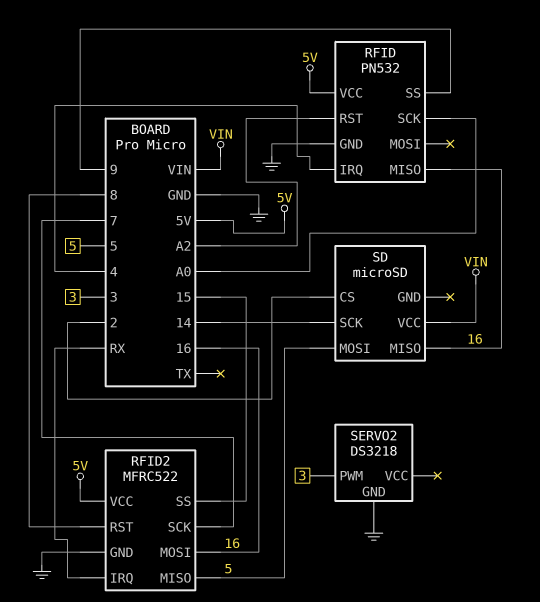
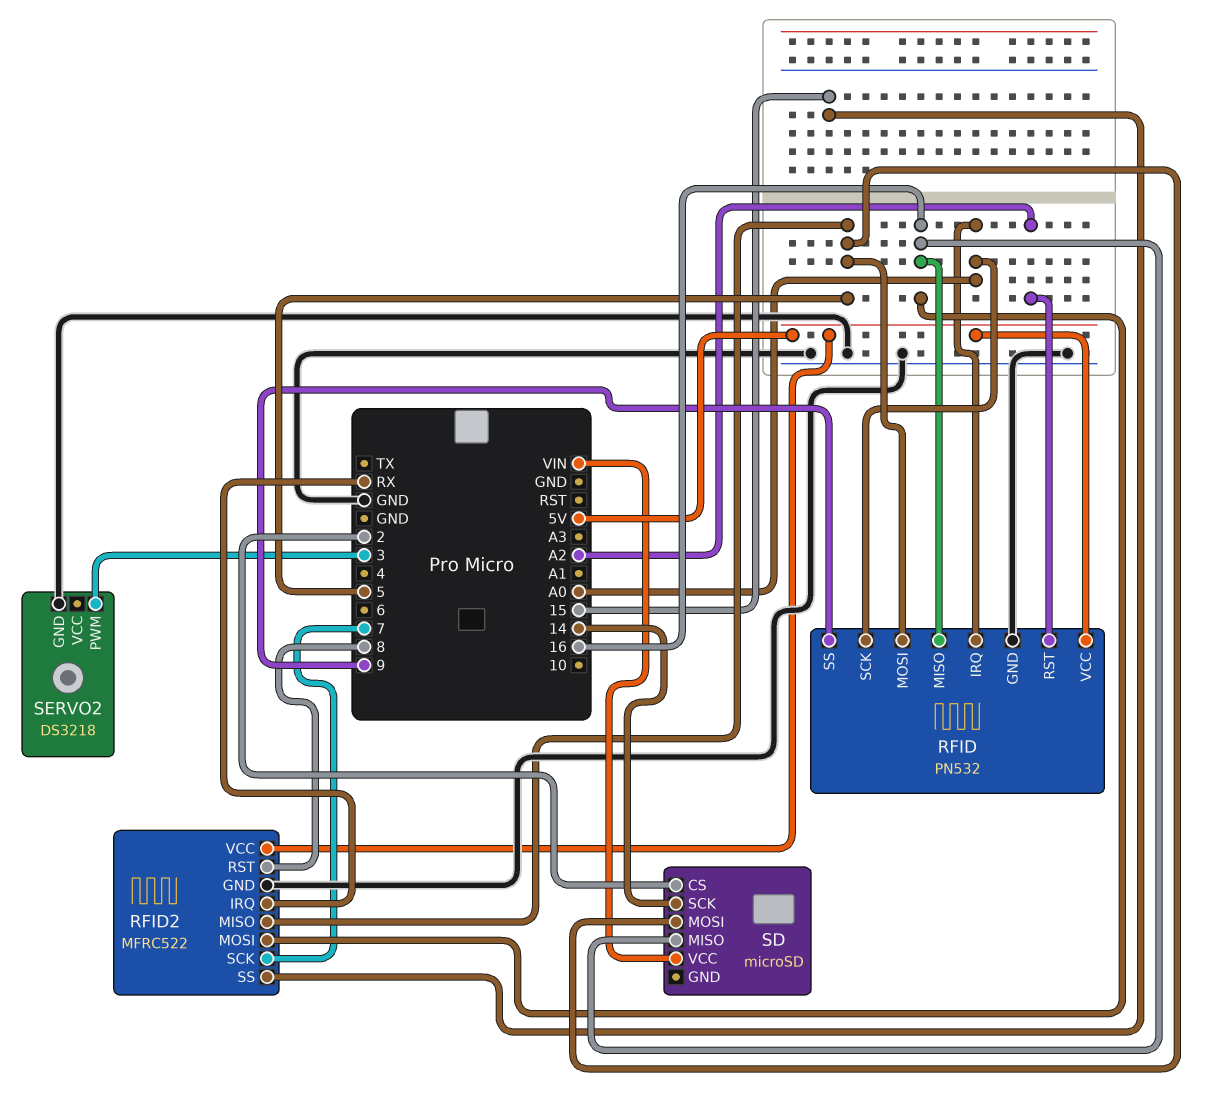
RFID pin IRQ: 4 -> A0
RFID pin MOSI: none -> 5

